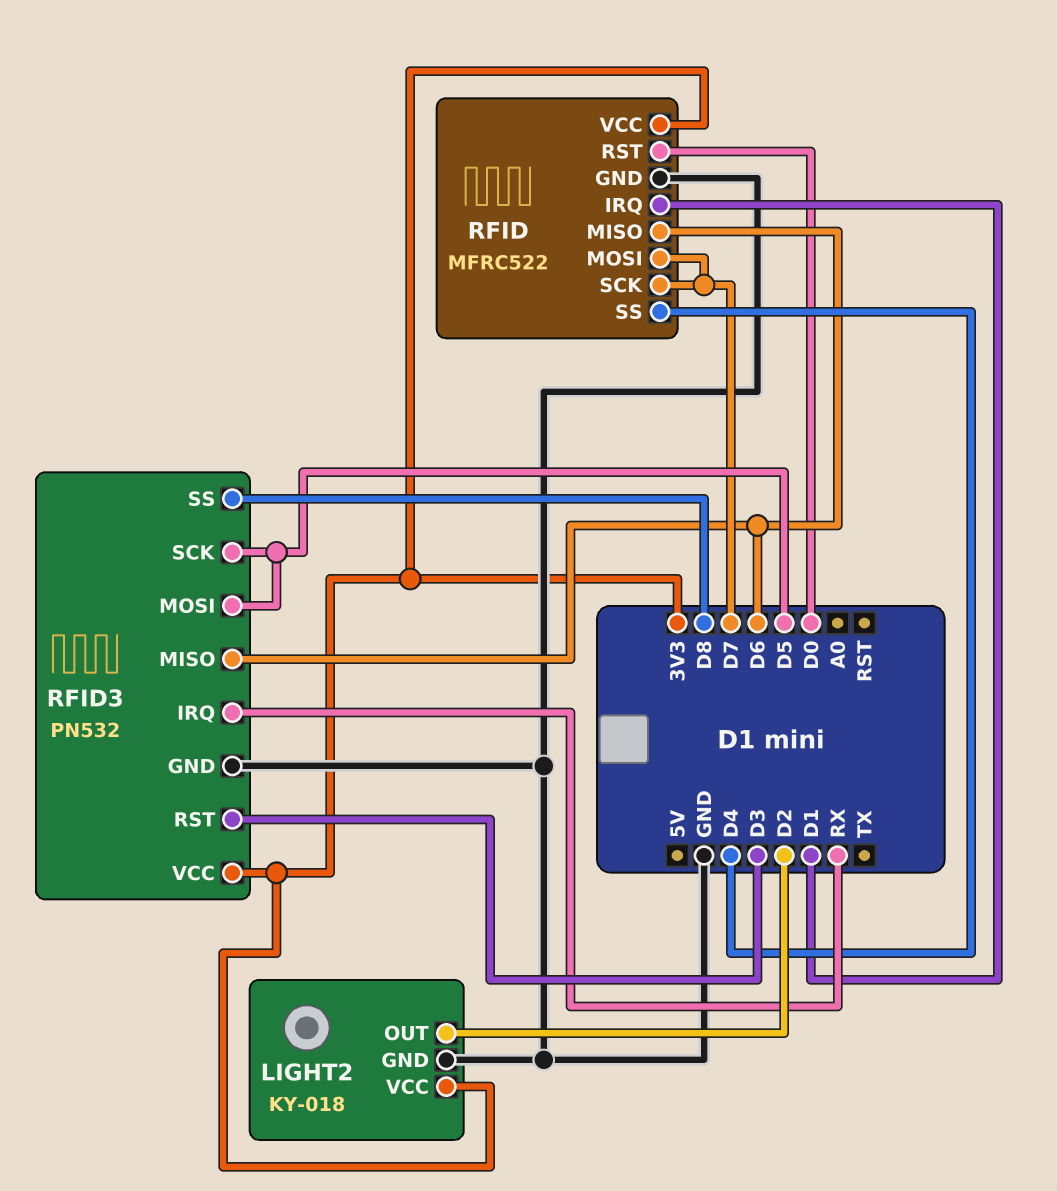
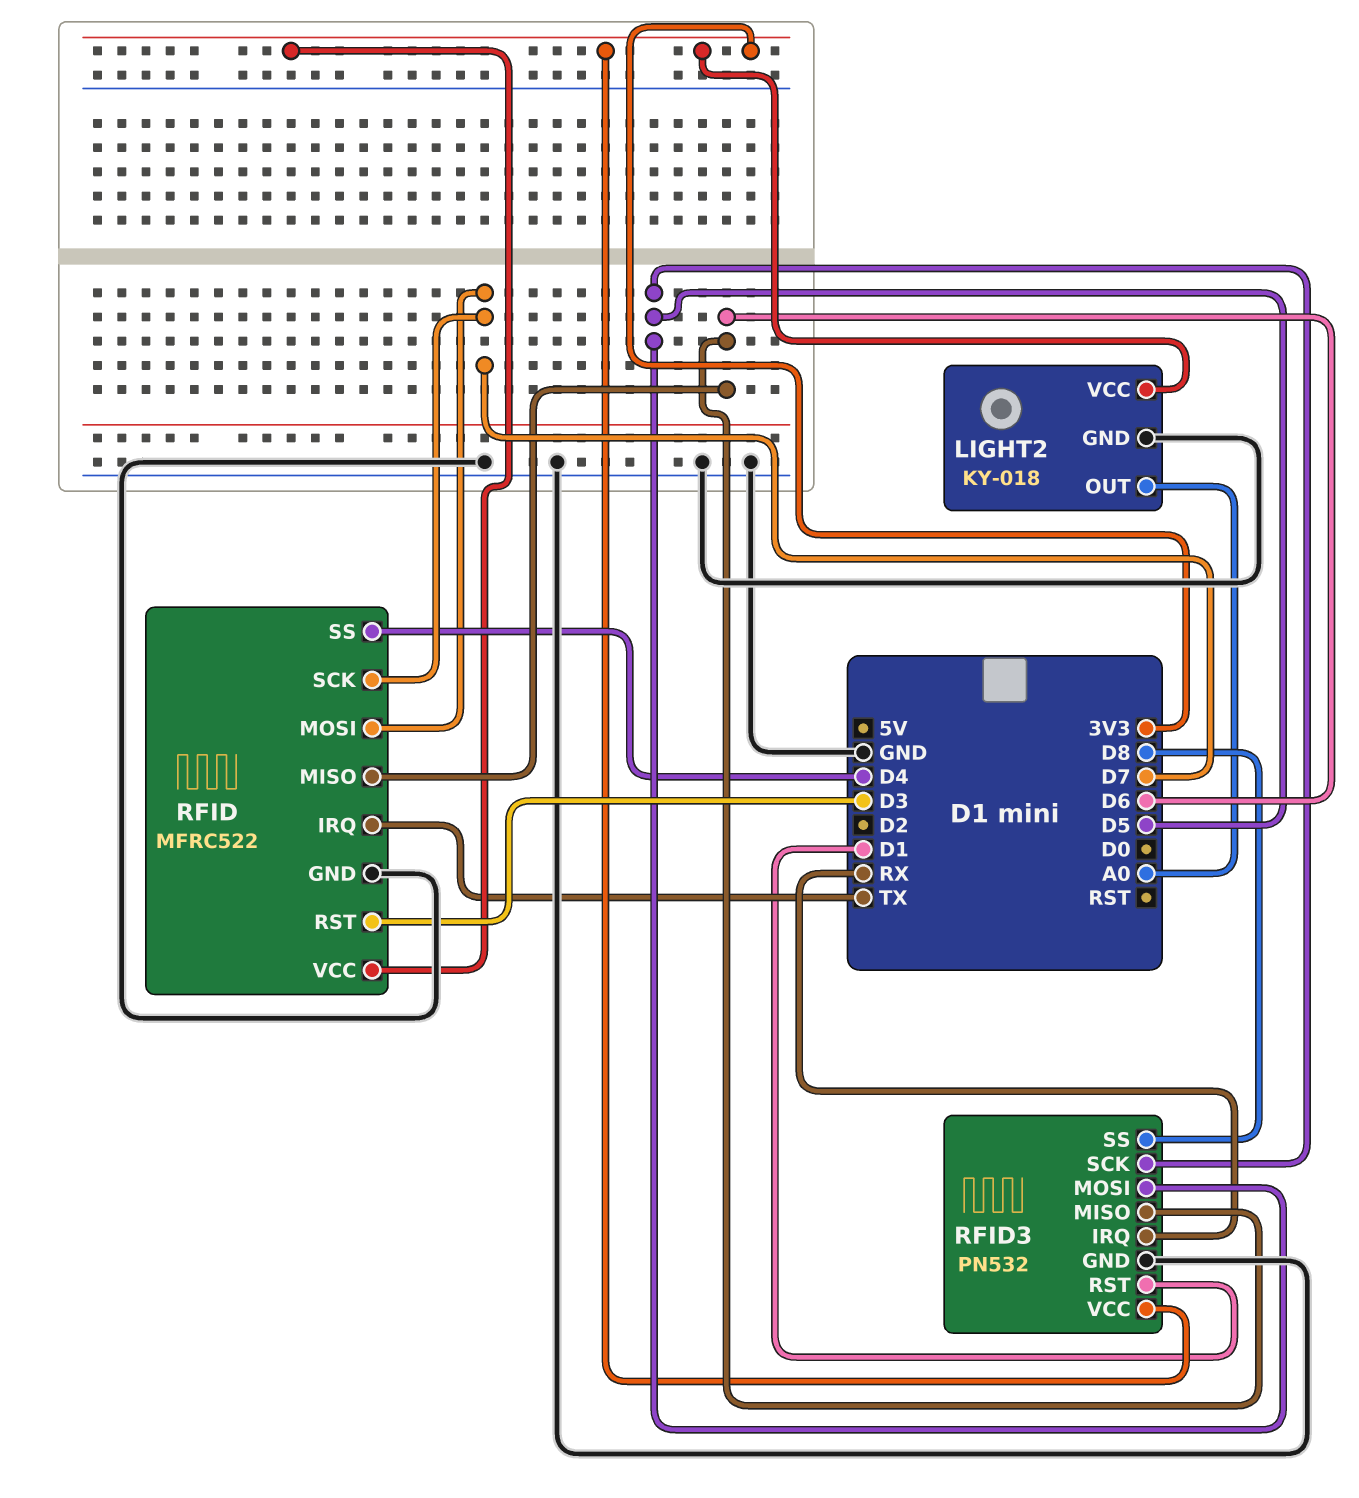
LIGHT2 pin OUT: D2 -> A0
RFID pin IRQ: D1 -> TX
RFID pin RST: D0 -> D3
RFID3 pin RST: D3 -> D1

